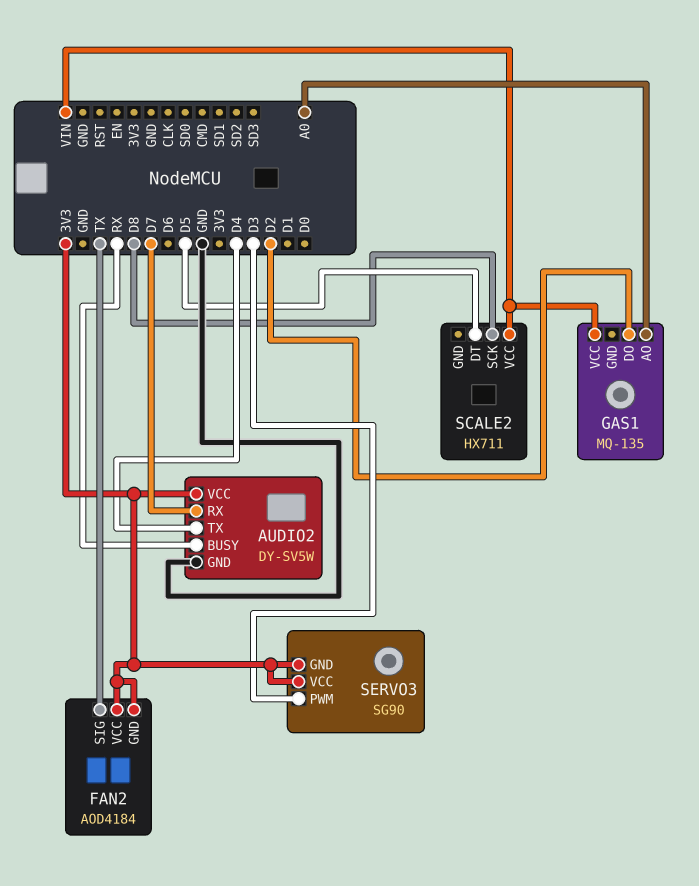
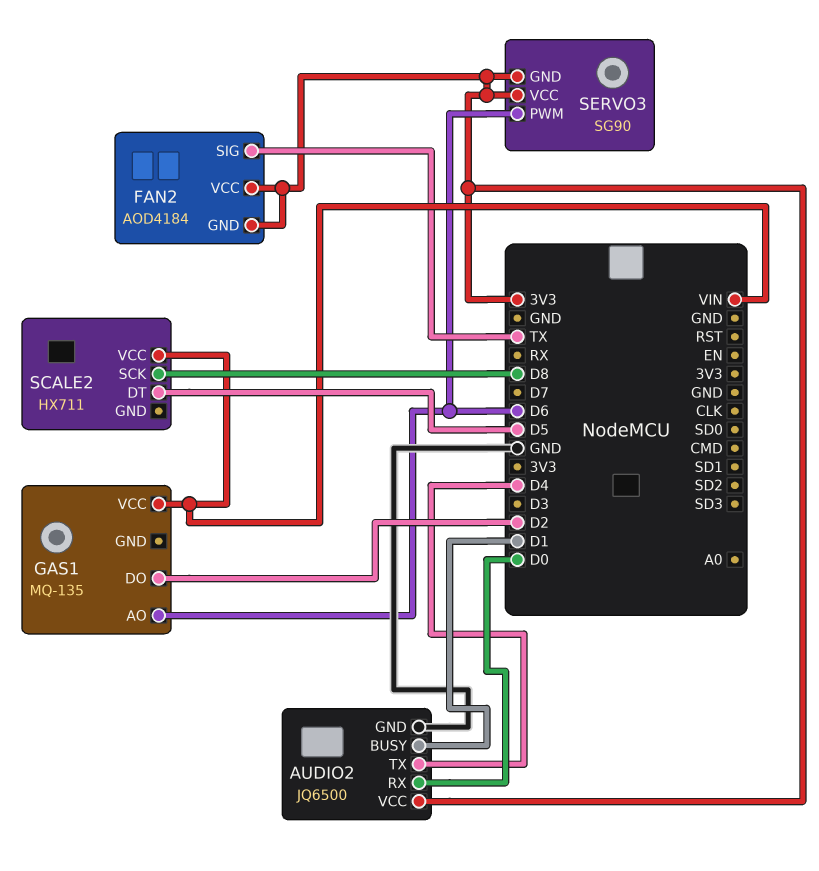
AUDIO2: DY-SV5W -> JQ6500
AUDIO2 pin BUSY: RX -> D1
AUDIO2 pin RX: D7 -> D0
GAS1 pin AO: A0 -> D6
SERVO3 pin PWM: D3 -> D6

